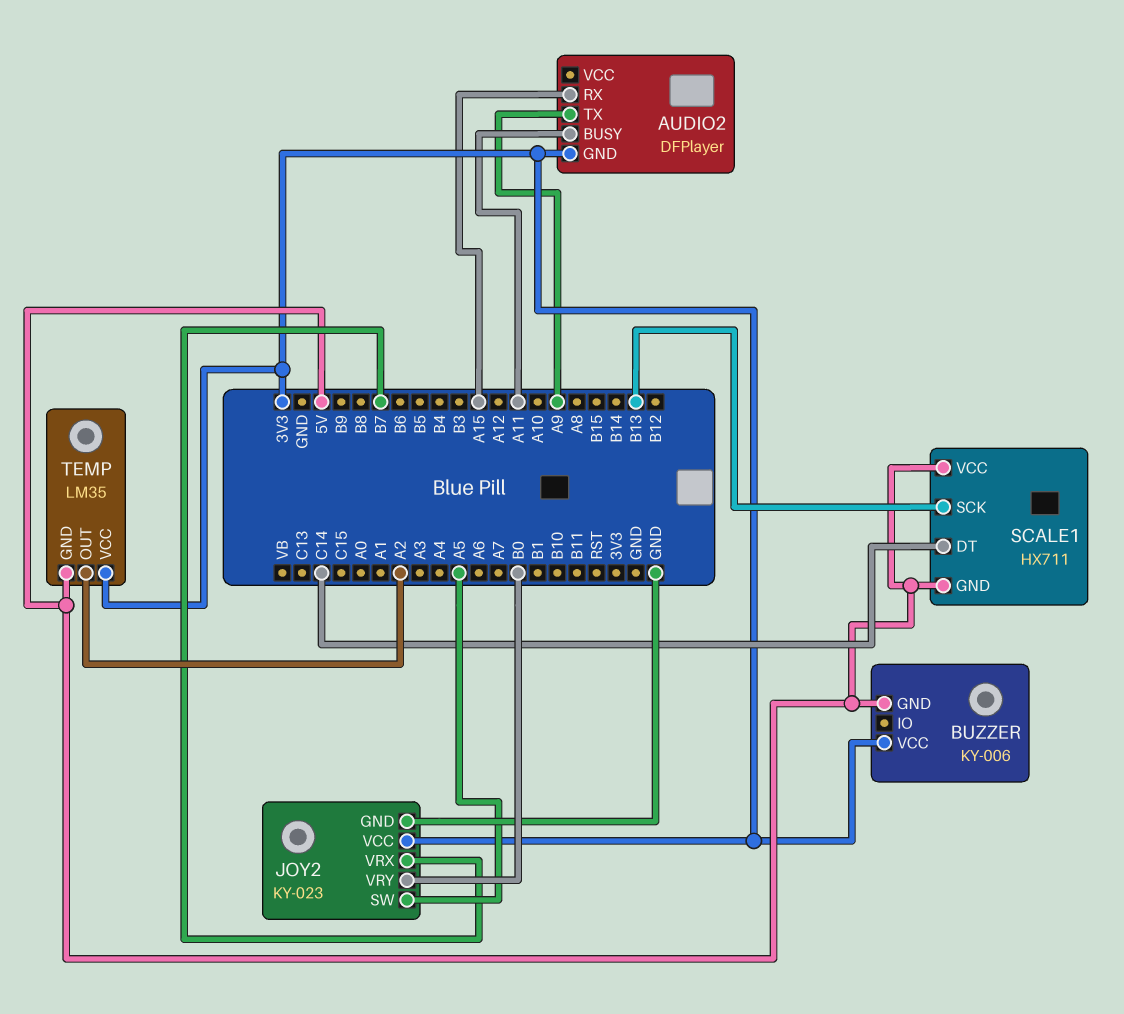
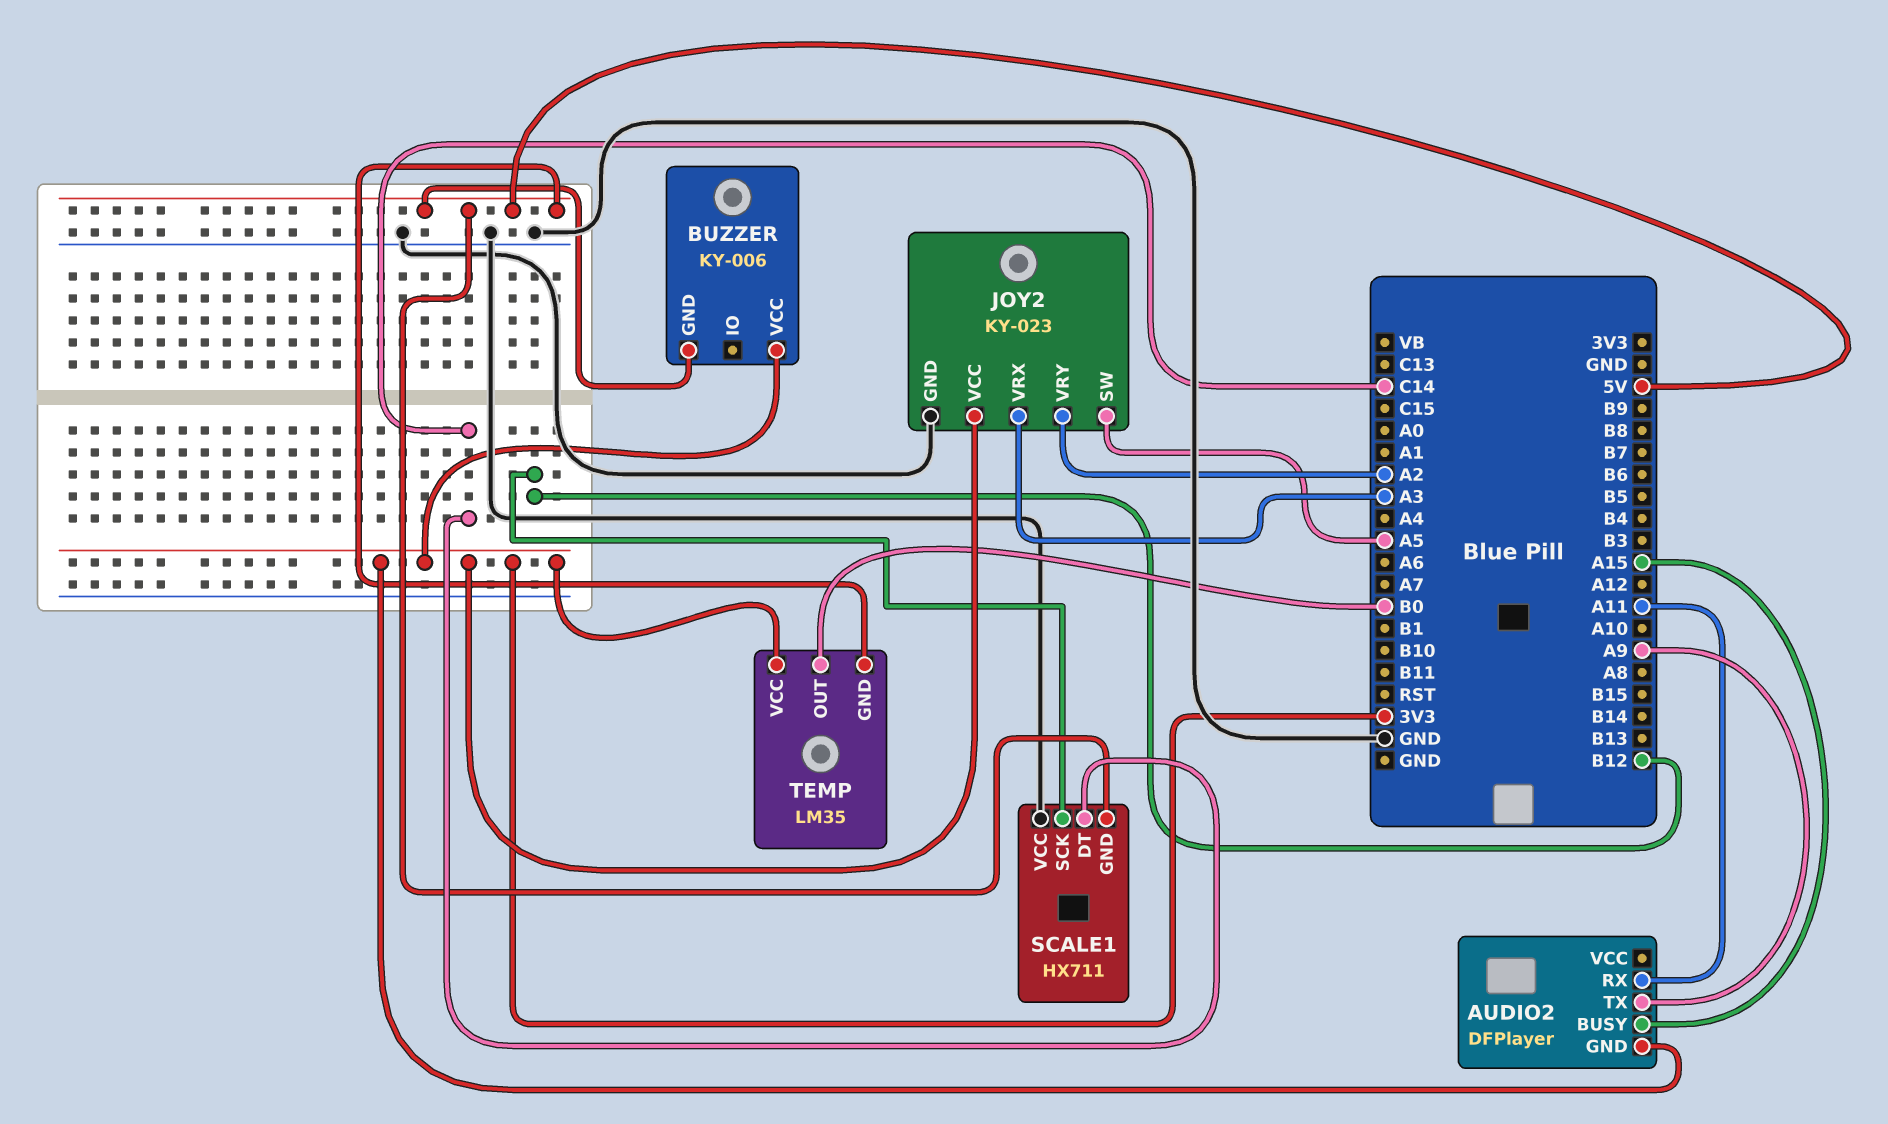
AUDIO2 pin BUSY: A11 -> A15
AUDIO2 pin RX: A15 -> A11
JOY2 pin VRX: B7 -> A3
JOY2 pin VRY: B0 -> A2
SCALE1 pin SCK: B13 -> B12
SCALE1 pin VCC: 5V -> GND
TEMP pin OUT: A2 -> B0

